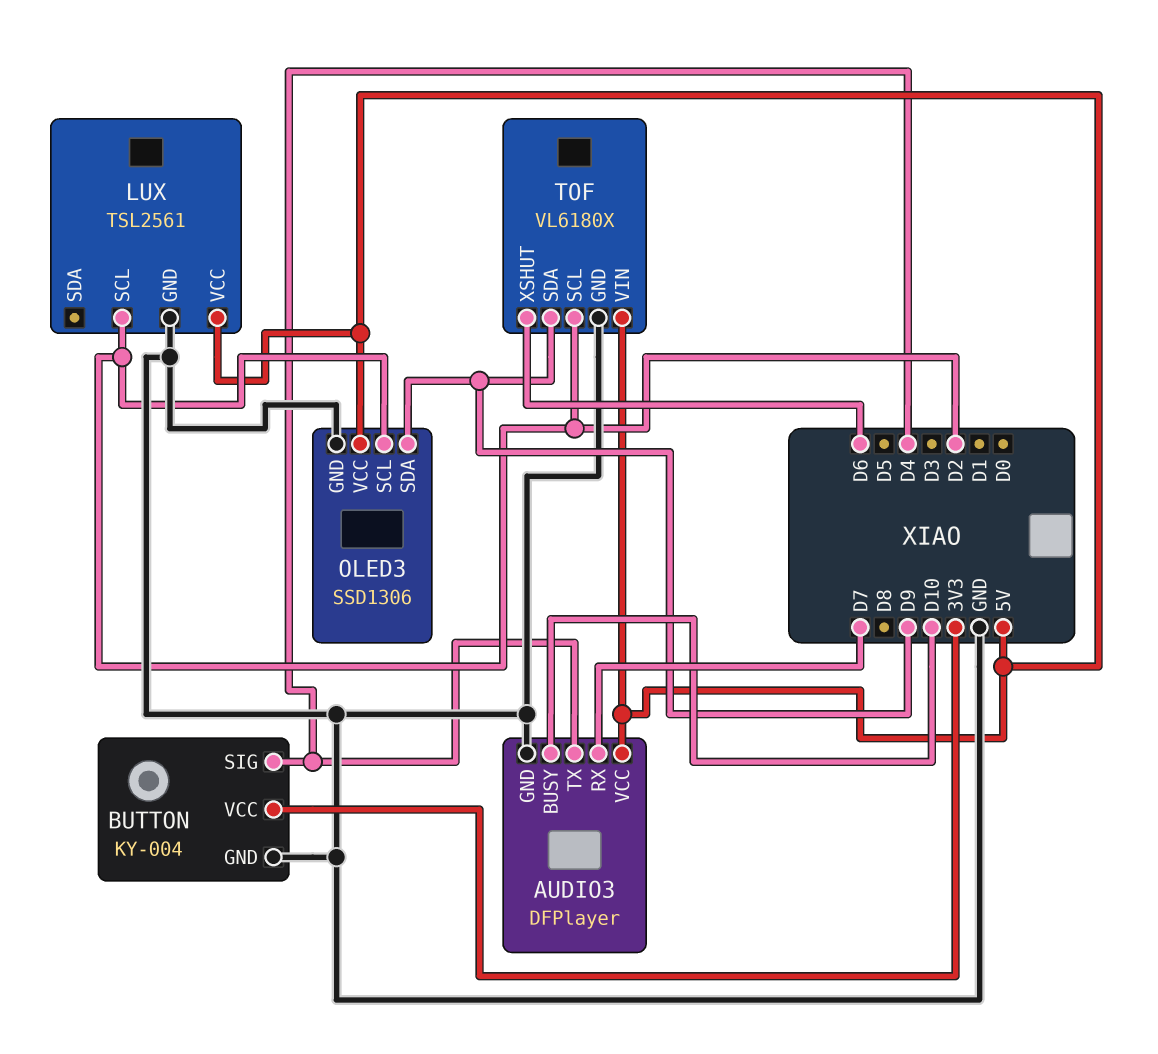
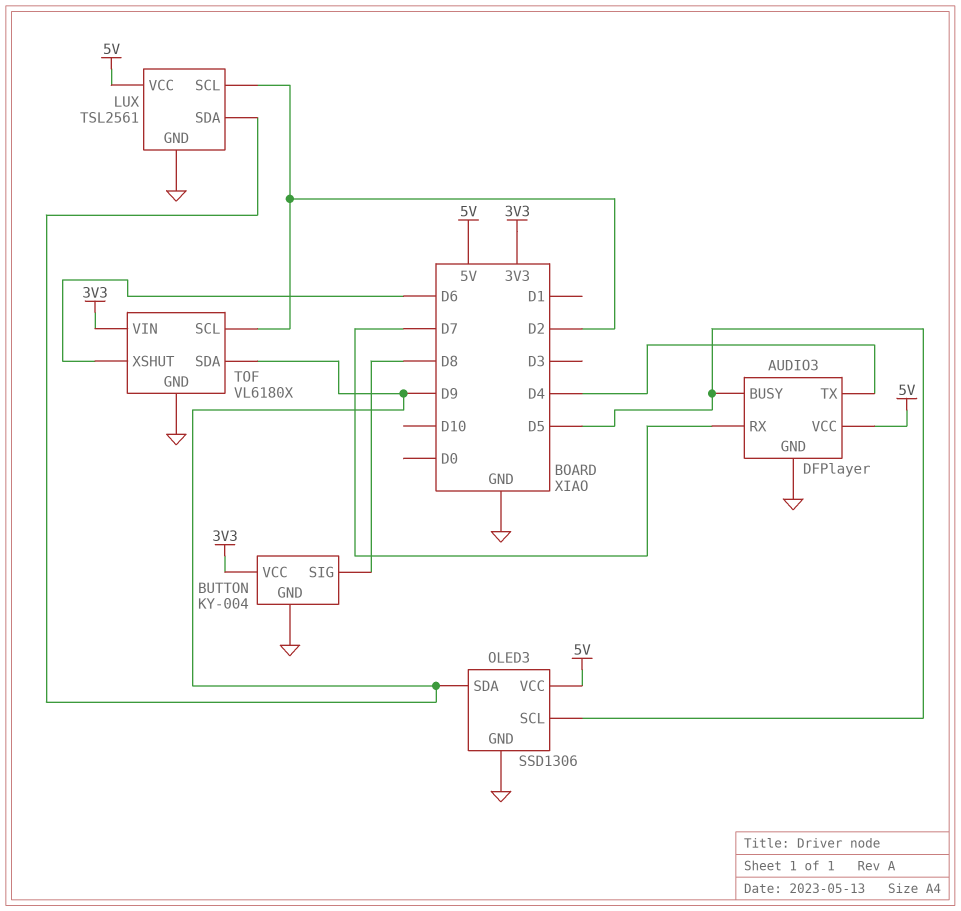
AUDIO3 pin BUSY: D10 -> D5
BUTTON pin SIG: D4 -> D8
LUX pin SDA: none -> D9
OLED3 pin SCL: D2 -> D5
TOF pin VIN: 5V -> 3V3

